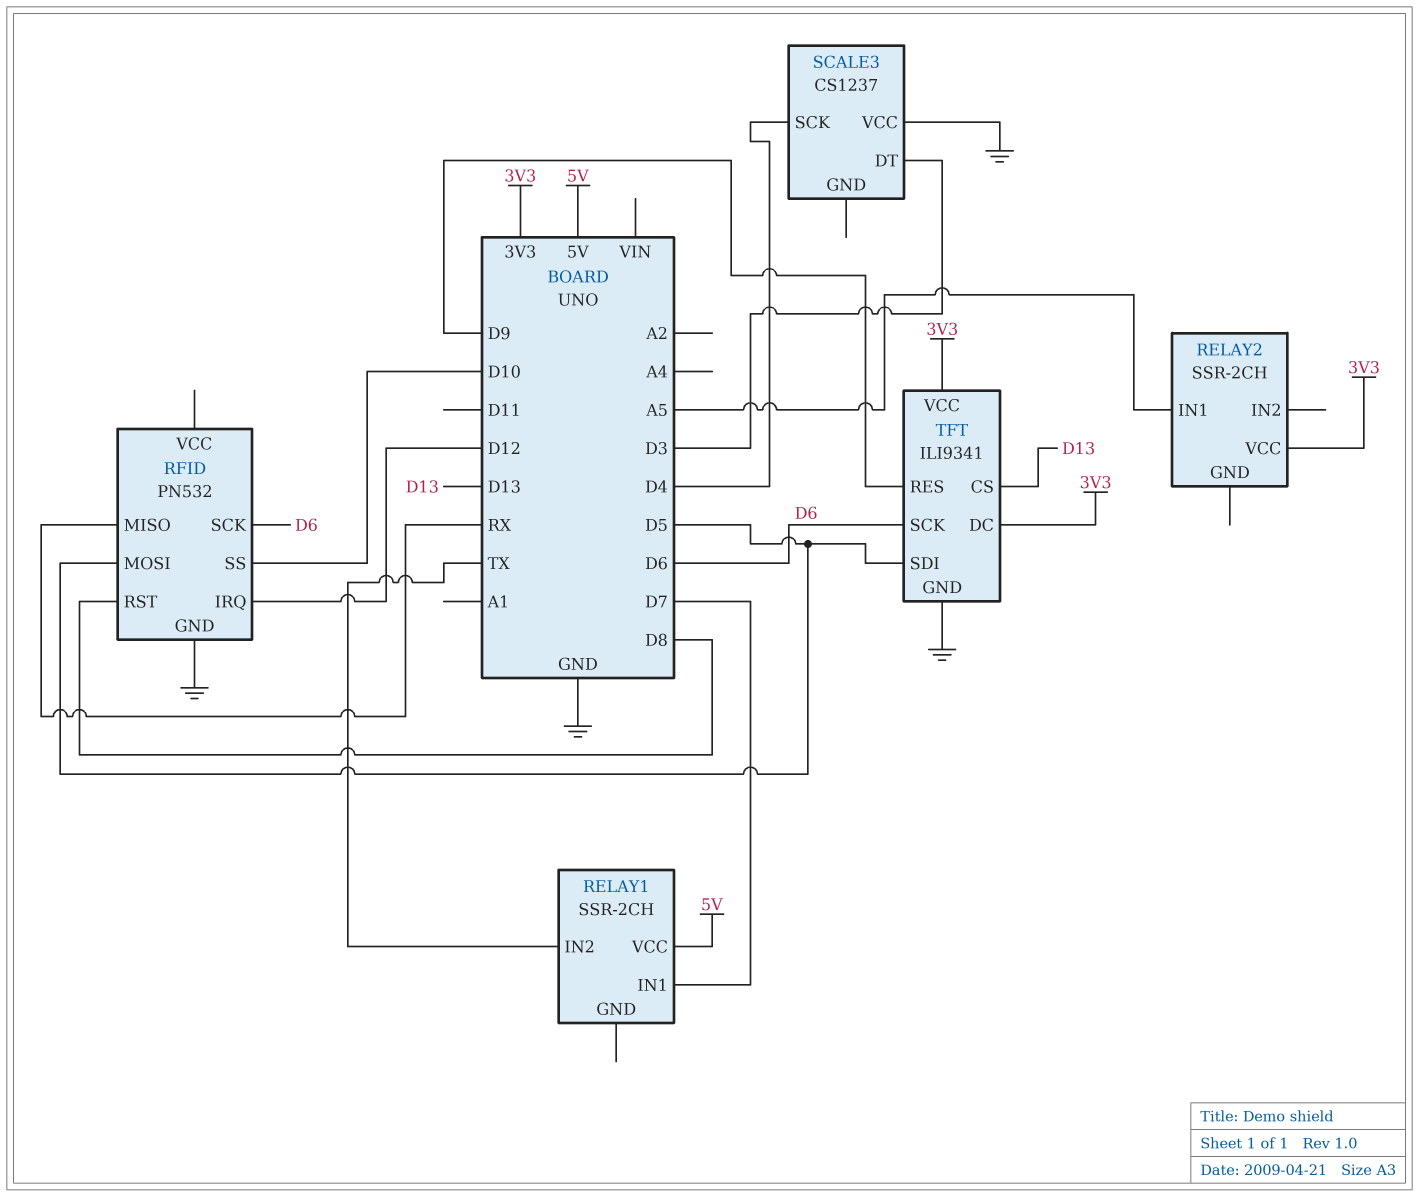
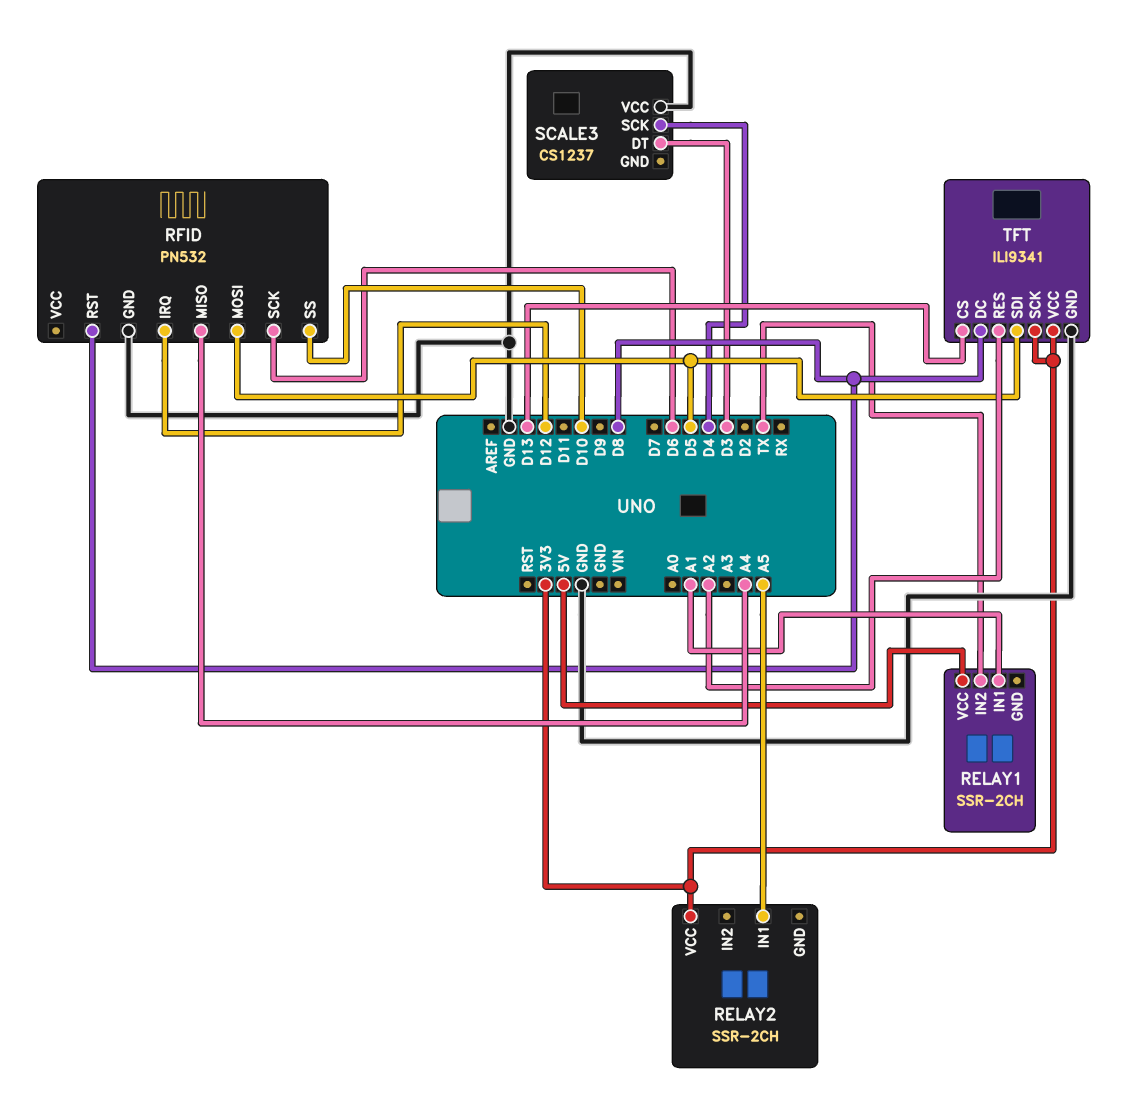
RELAY1 pin IN1: D7 -> A1
RFID pin MISO: RX -> A4
TFT pin DC: 3V3 -> D8
TFT pin RES: D9 -> A2
TFT pin SCK: D6 -> 3V3

